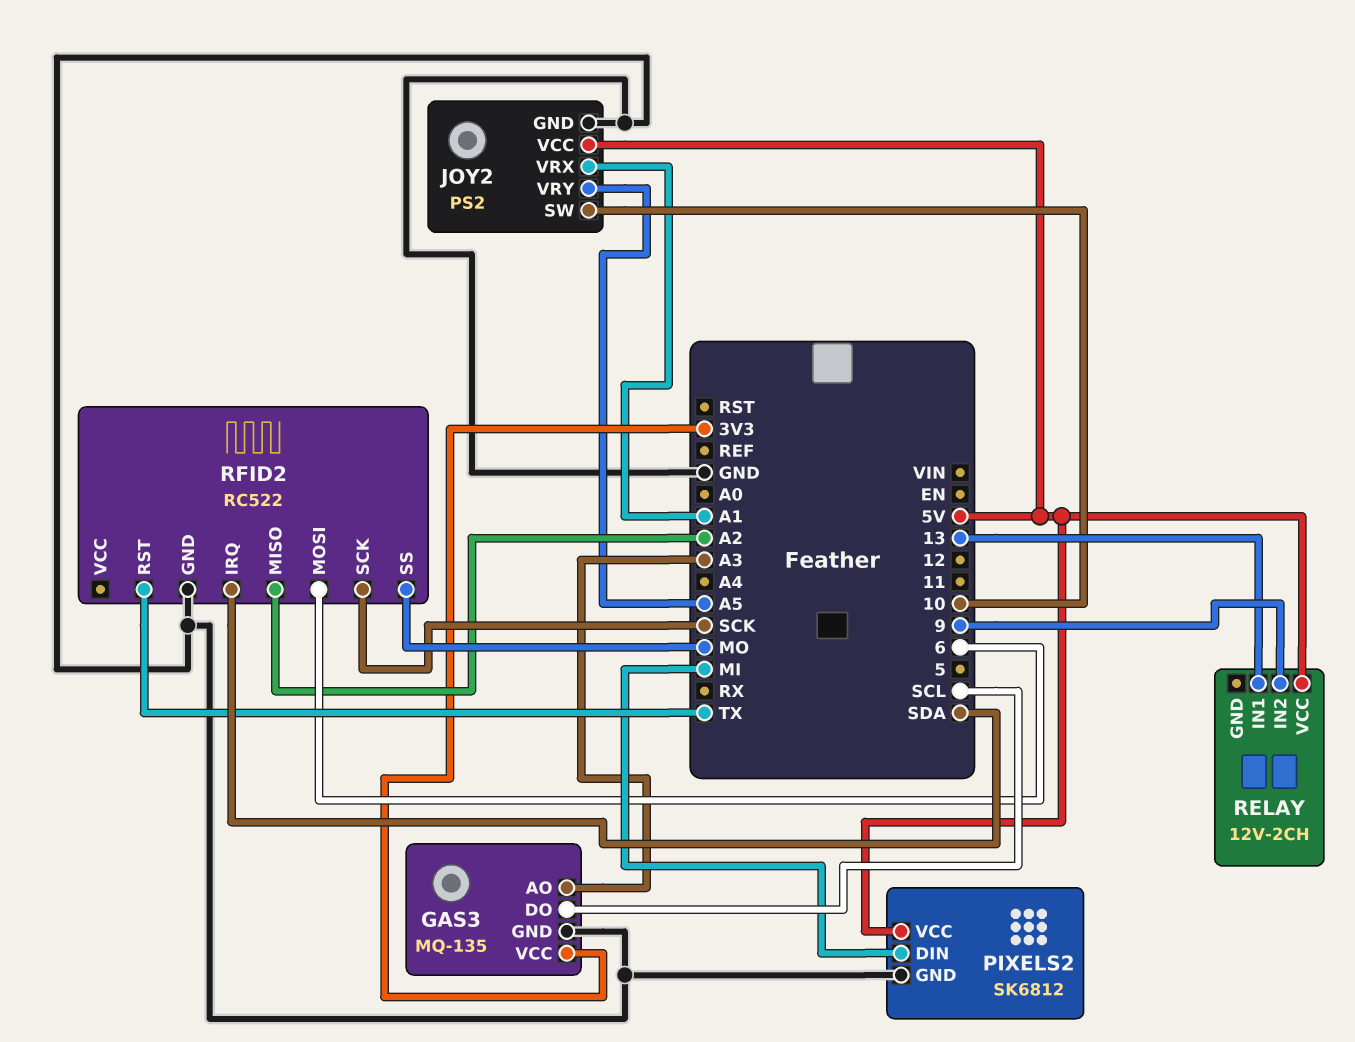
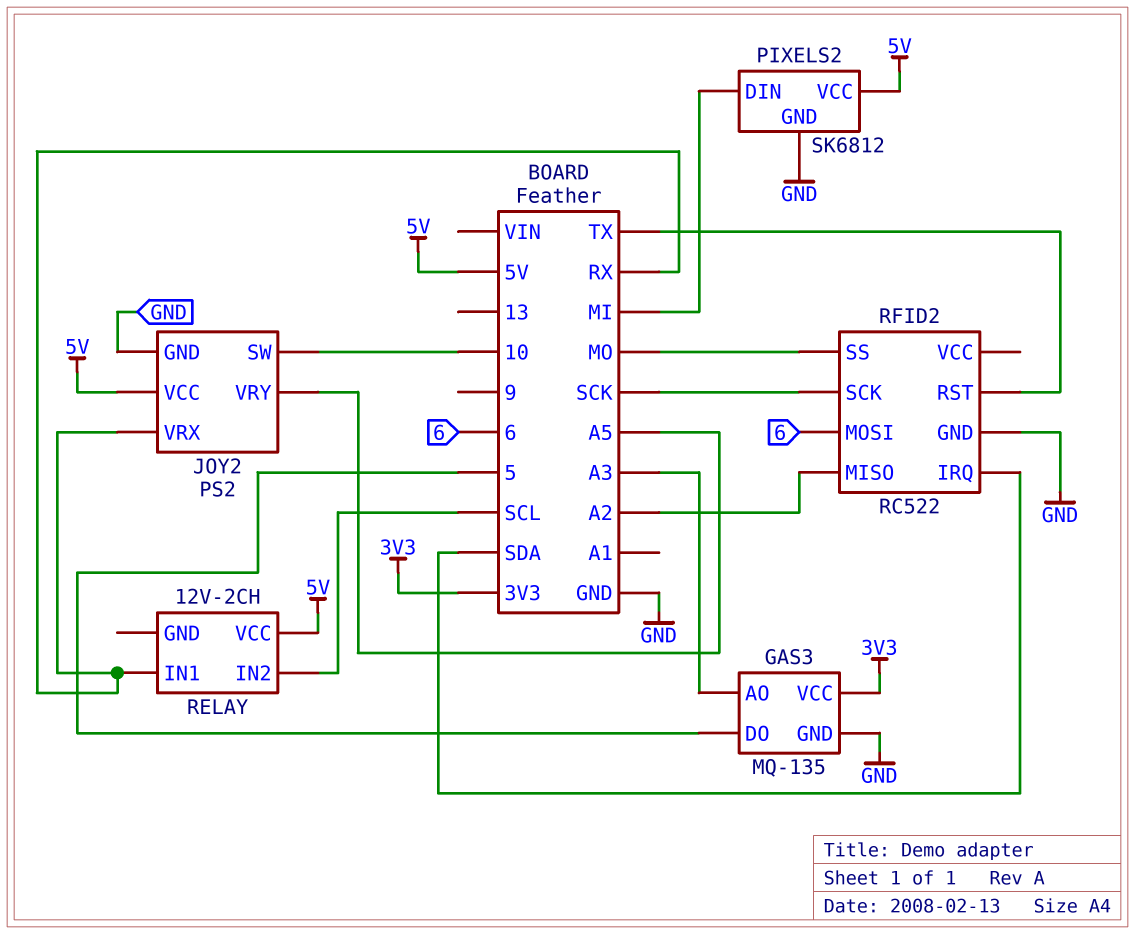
GAS3 pin DO: SCL -> 5
JOY2 pin VRX: A1 -> RX
RELAY pin IN1: 13 -> RX
RELAY pin IN2: 9 -> SCL

